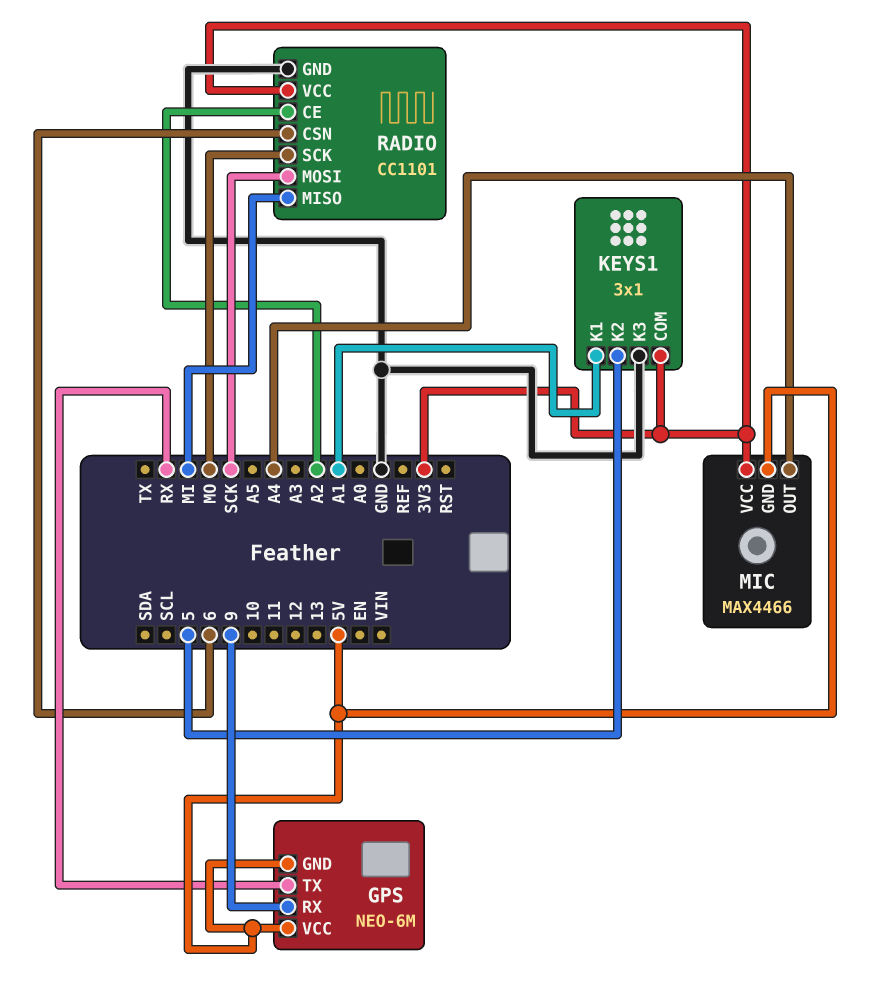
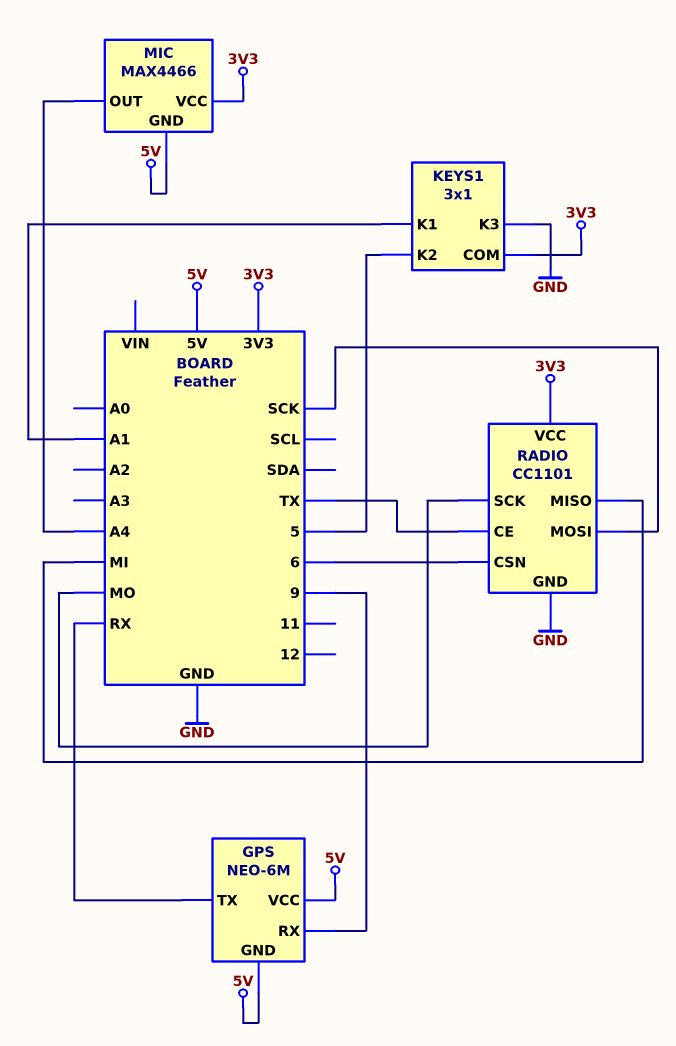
RADIO pin CE: A2 -> TX

